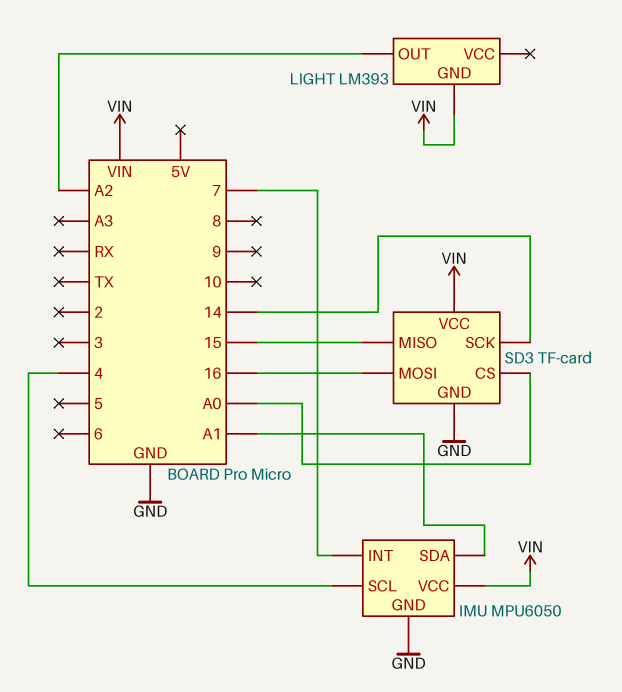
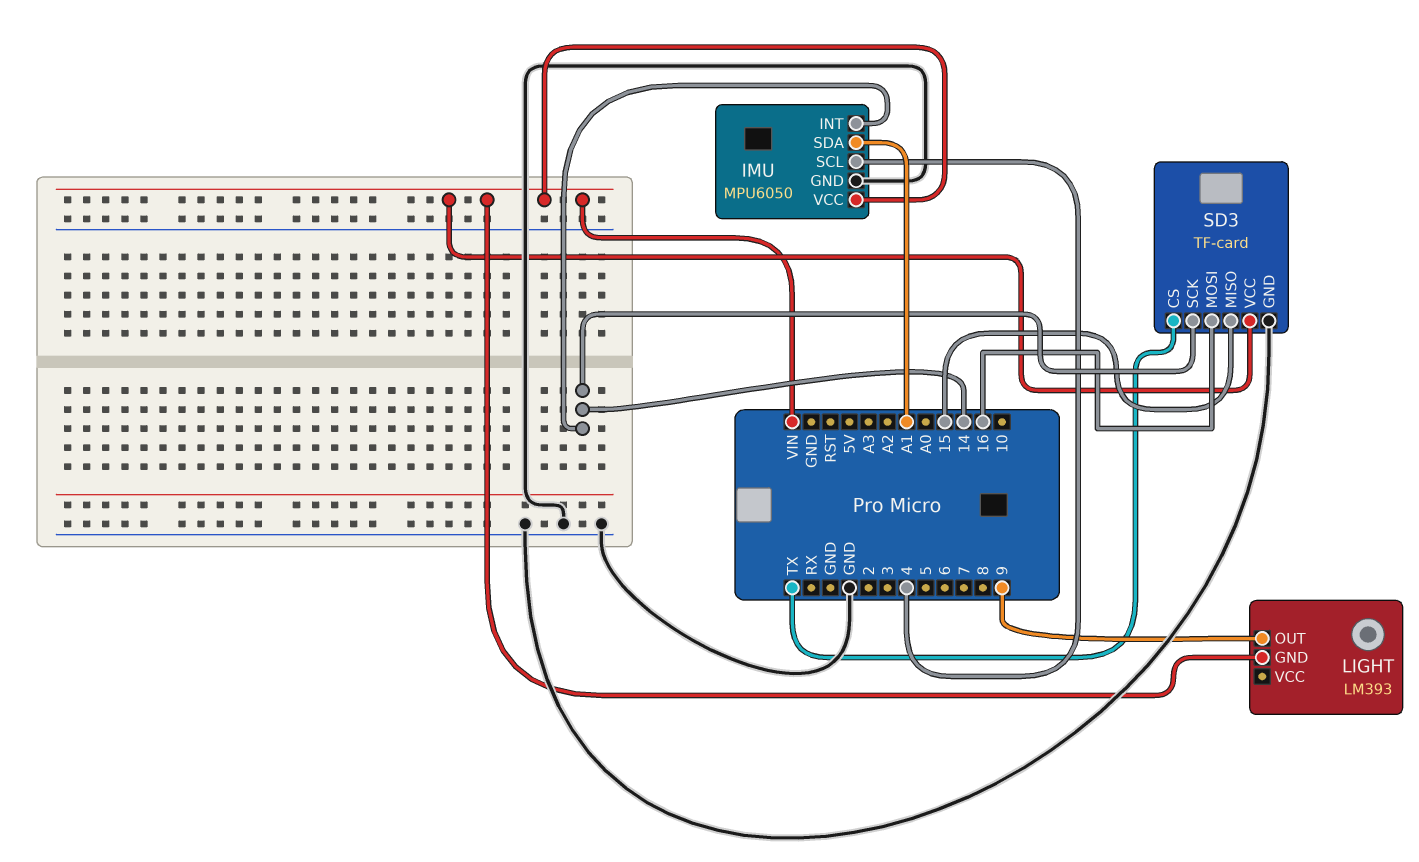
IMU pin INT: 7 -> 14
LIGHT pin OUT: A2 -> 9
SD3 pin CS: A0 -> TX

